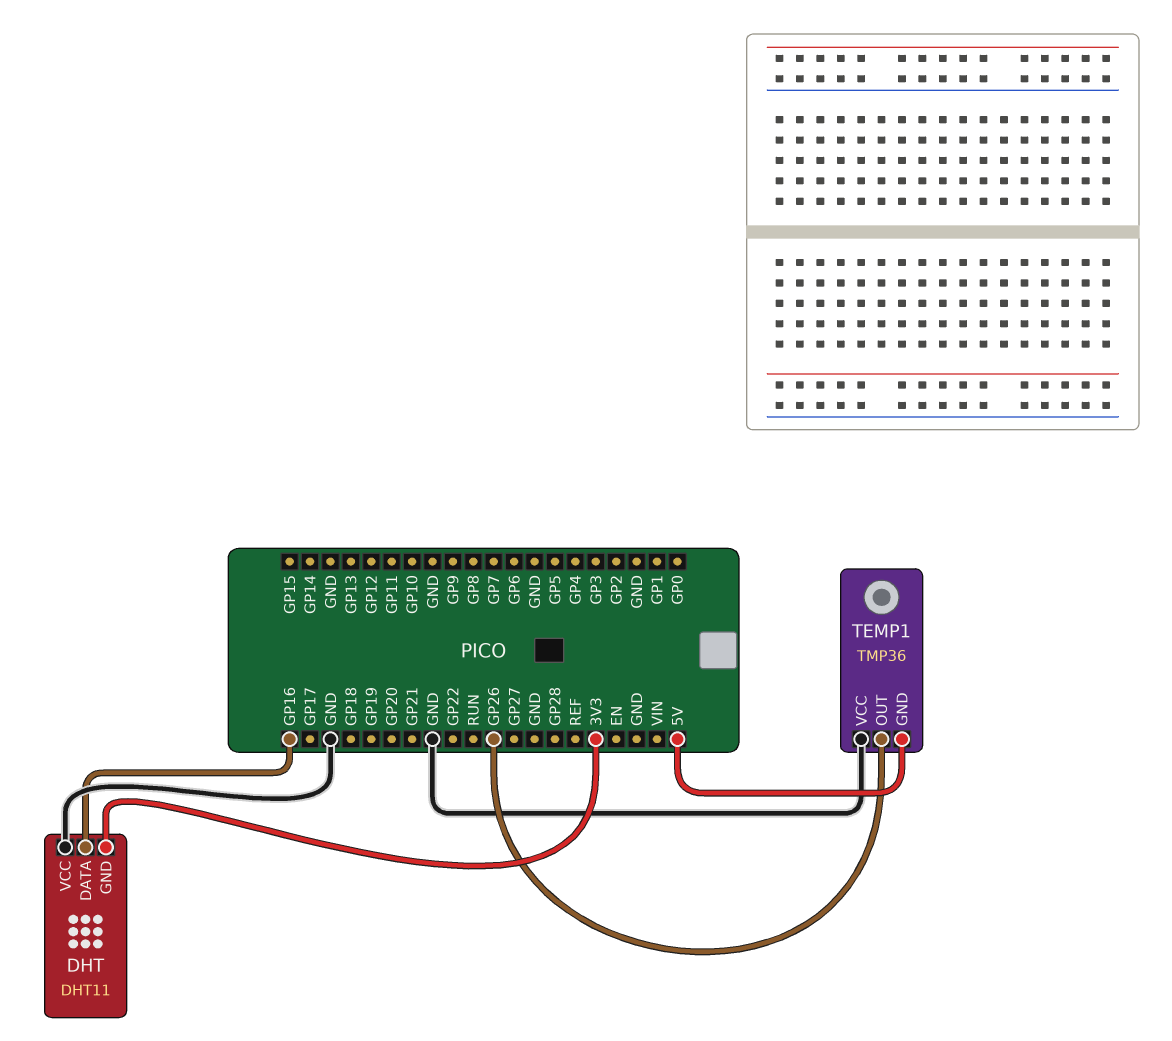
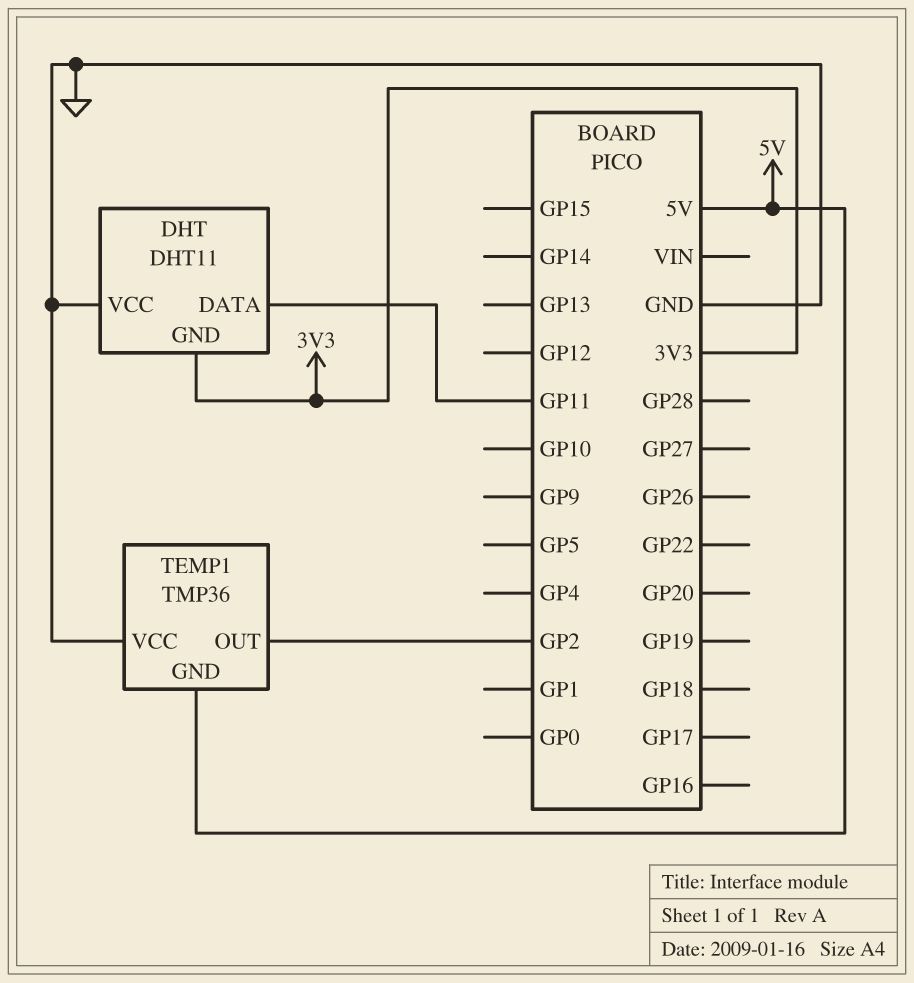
DHT pin DATA: GP16 -> GP11
TEMP1 pin OUT: GP26 -> GP2

